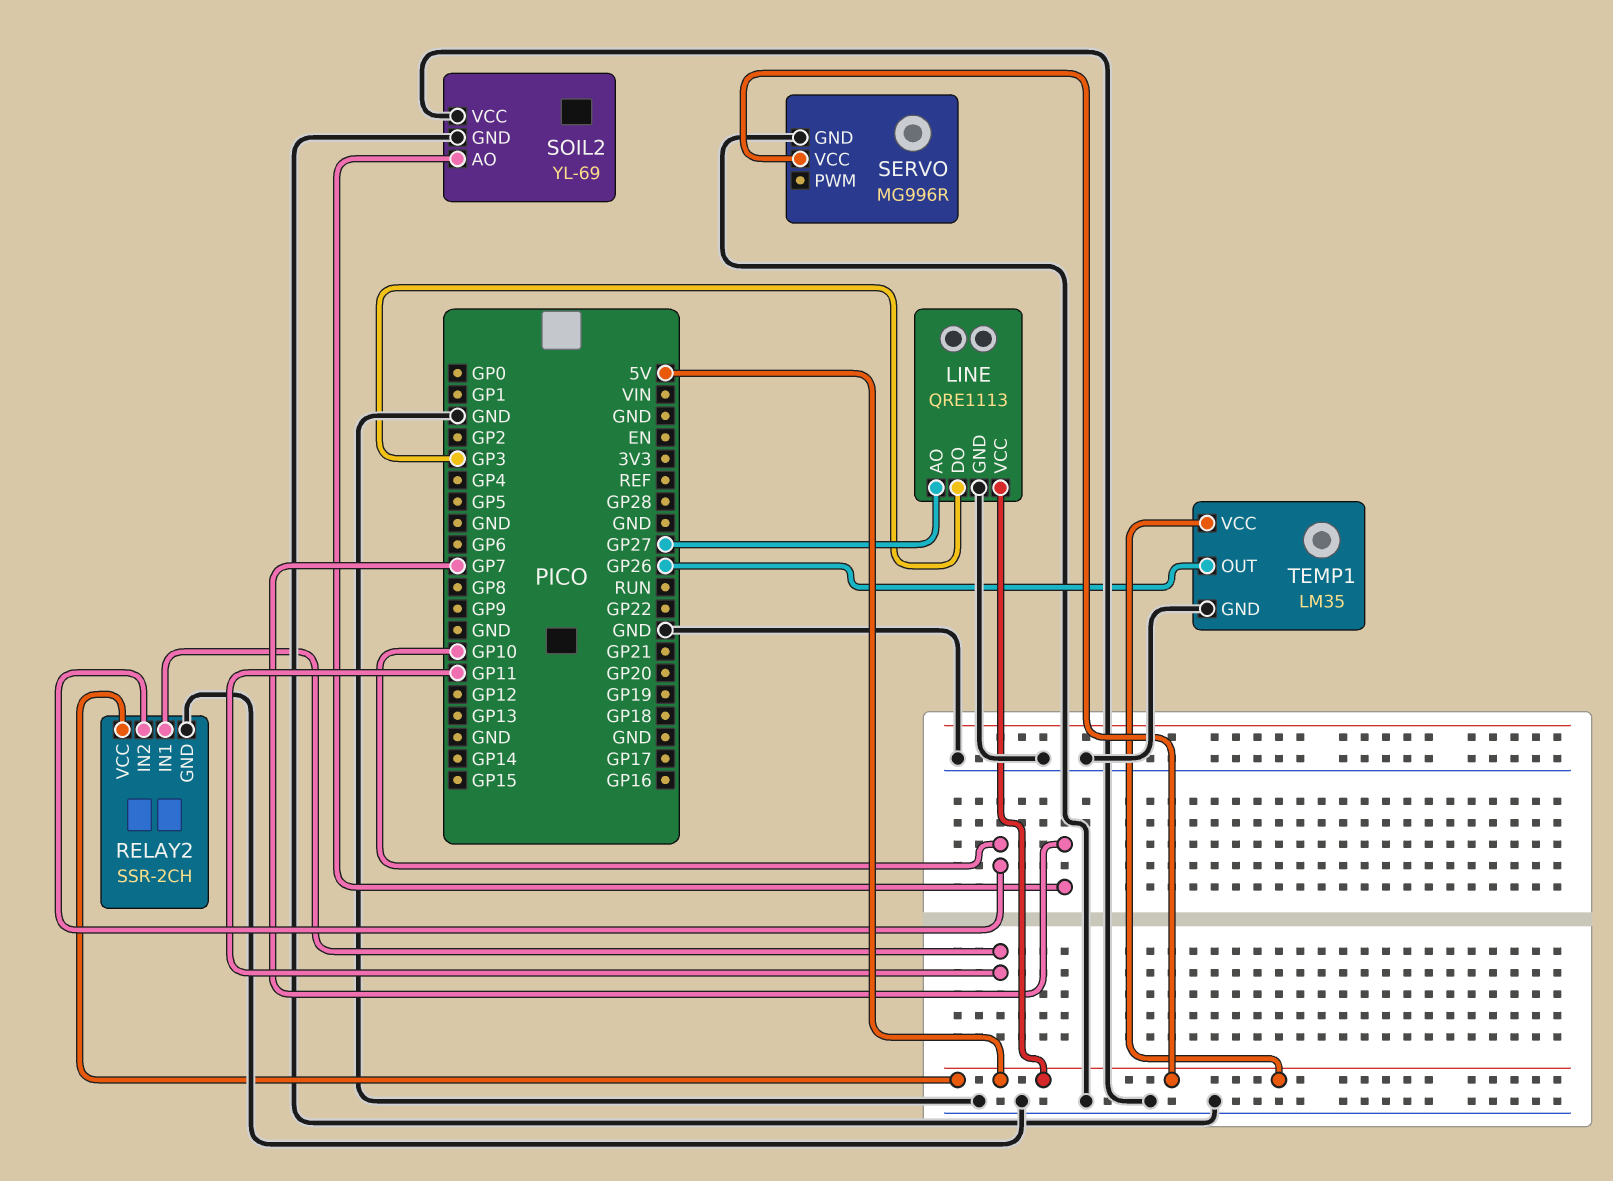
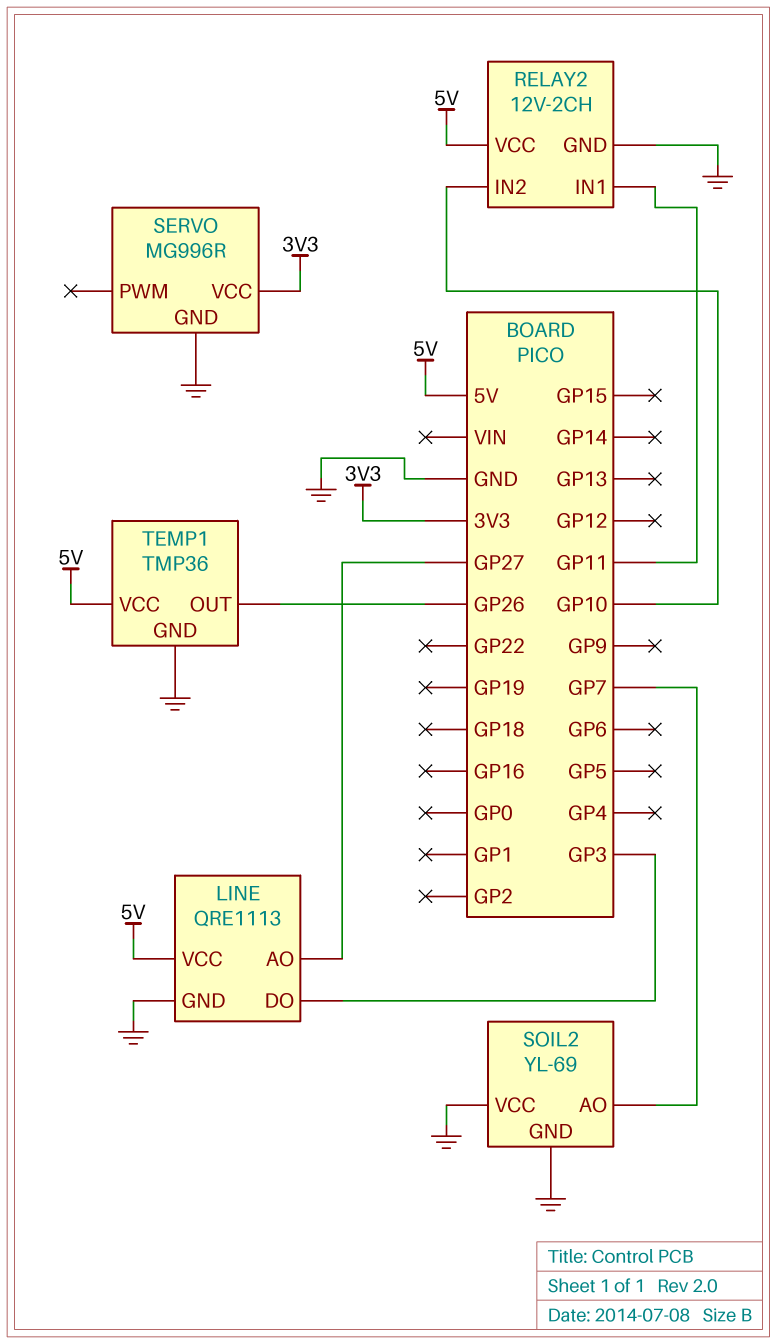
RELAY2: SSR-2CH -> 12V-2CH
SERVO pin VCC: 5V -> 3V3
TEMP1: LM35 -> TMP36

